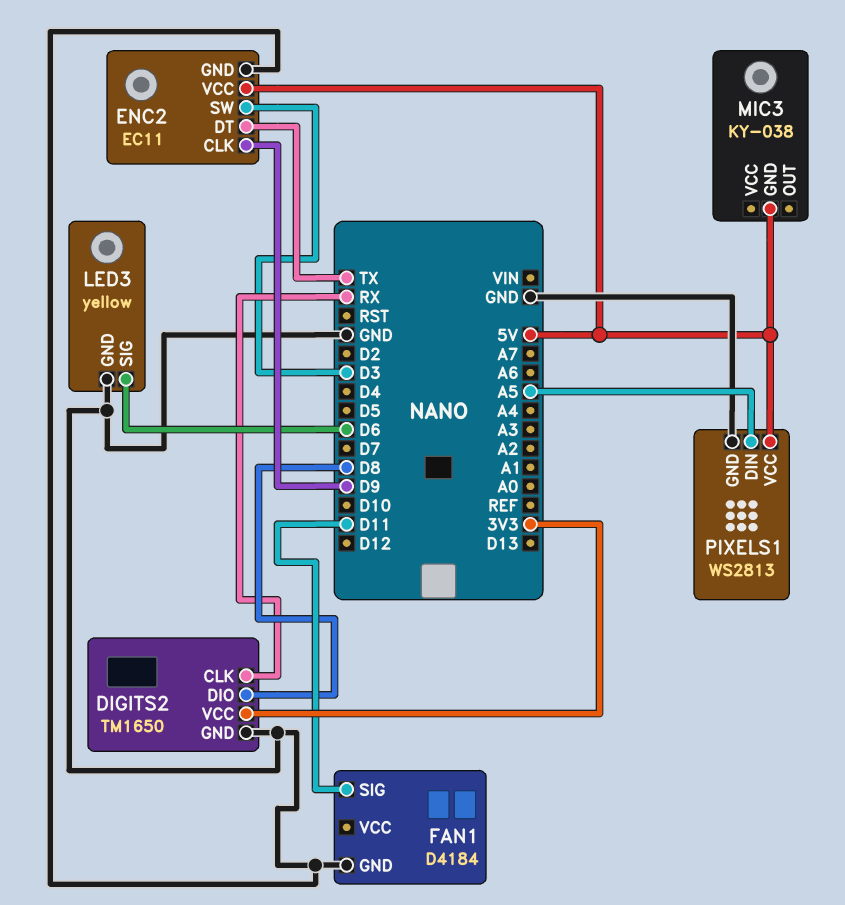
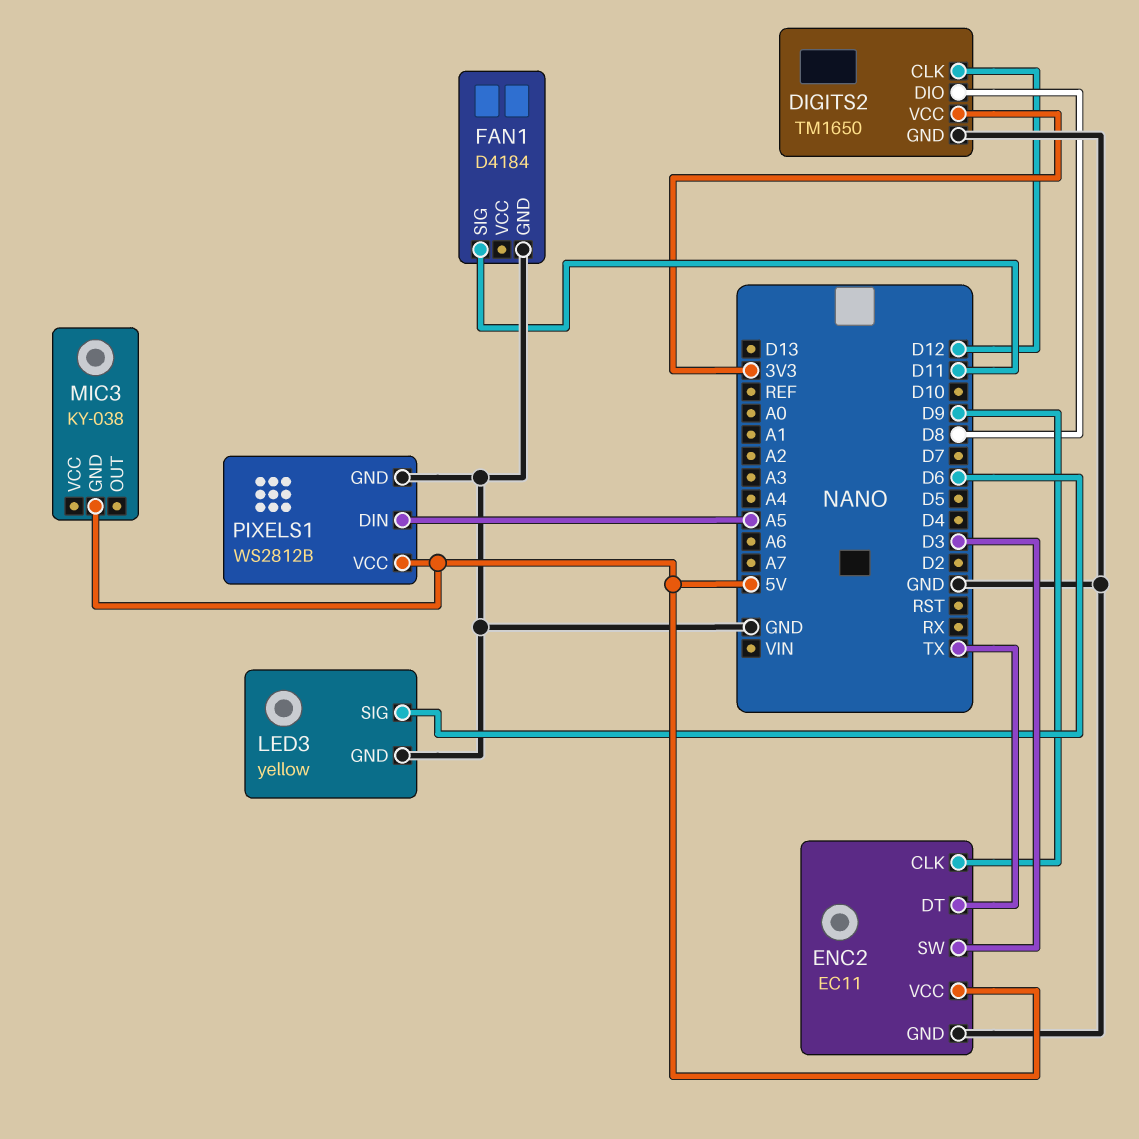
DIGITS2 pin CLK: RX -> D12
PIXELS1: WS2813 -> WS2812B

